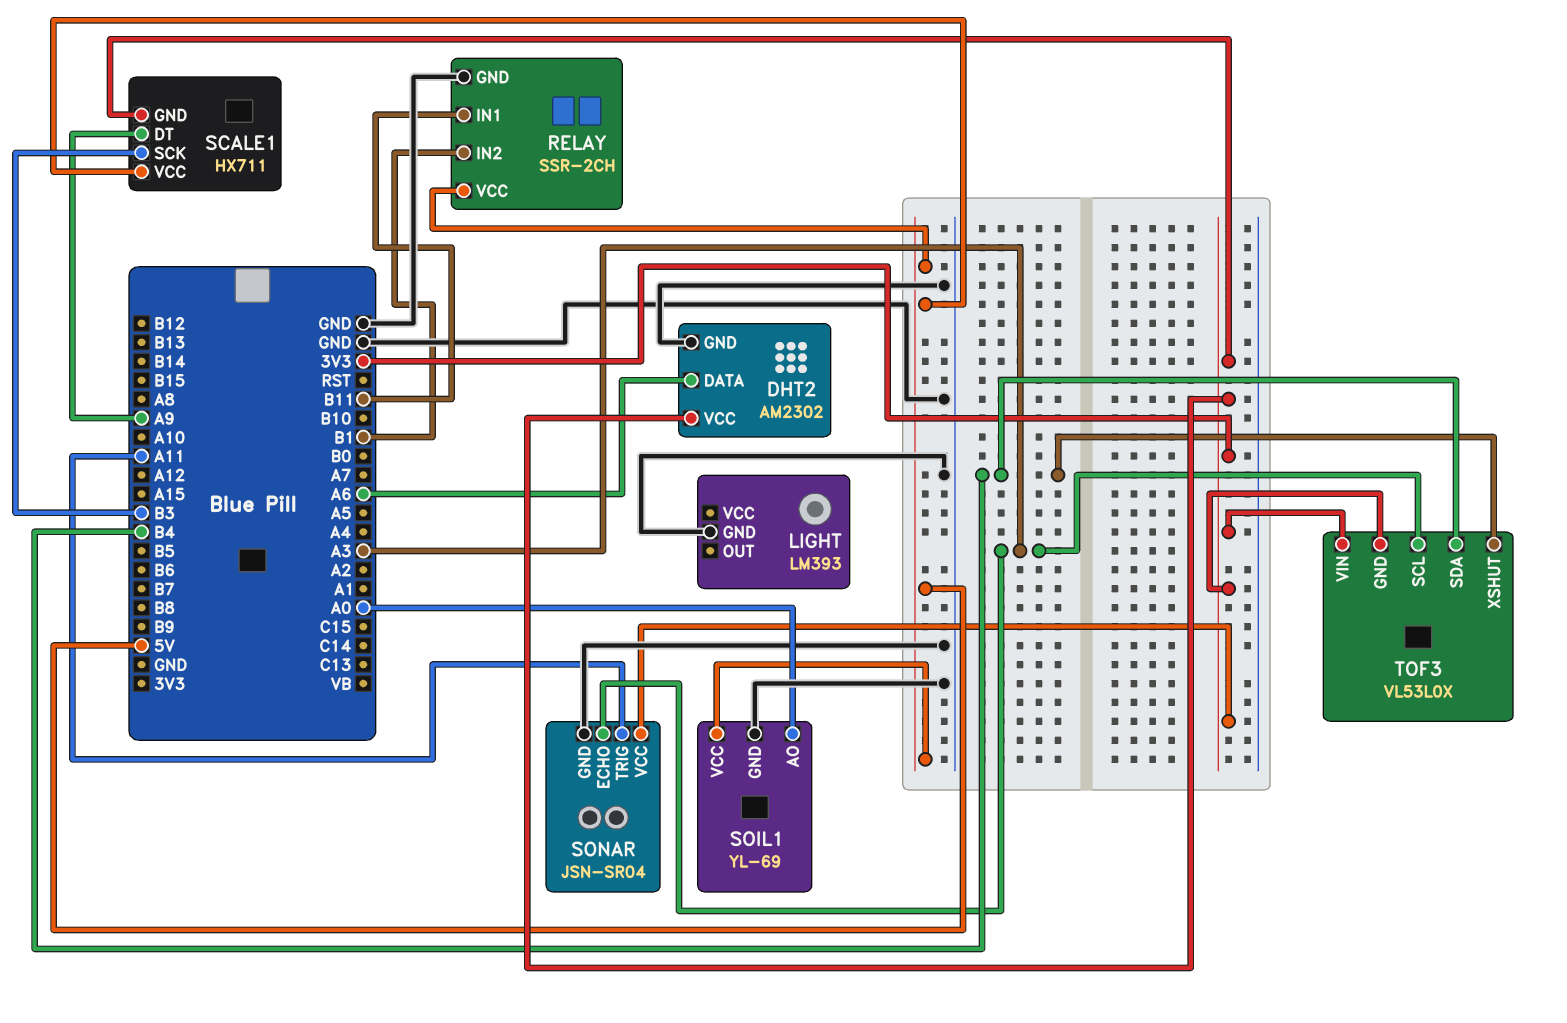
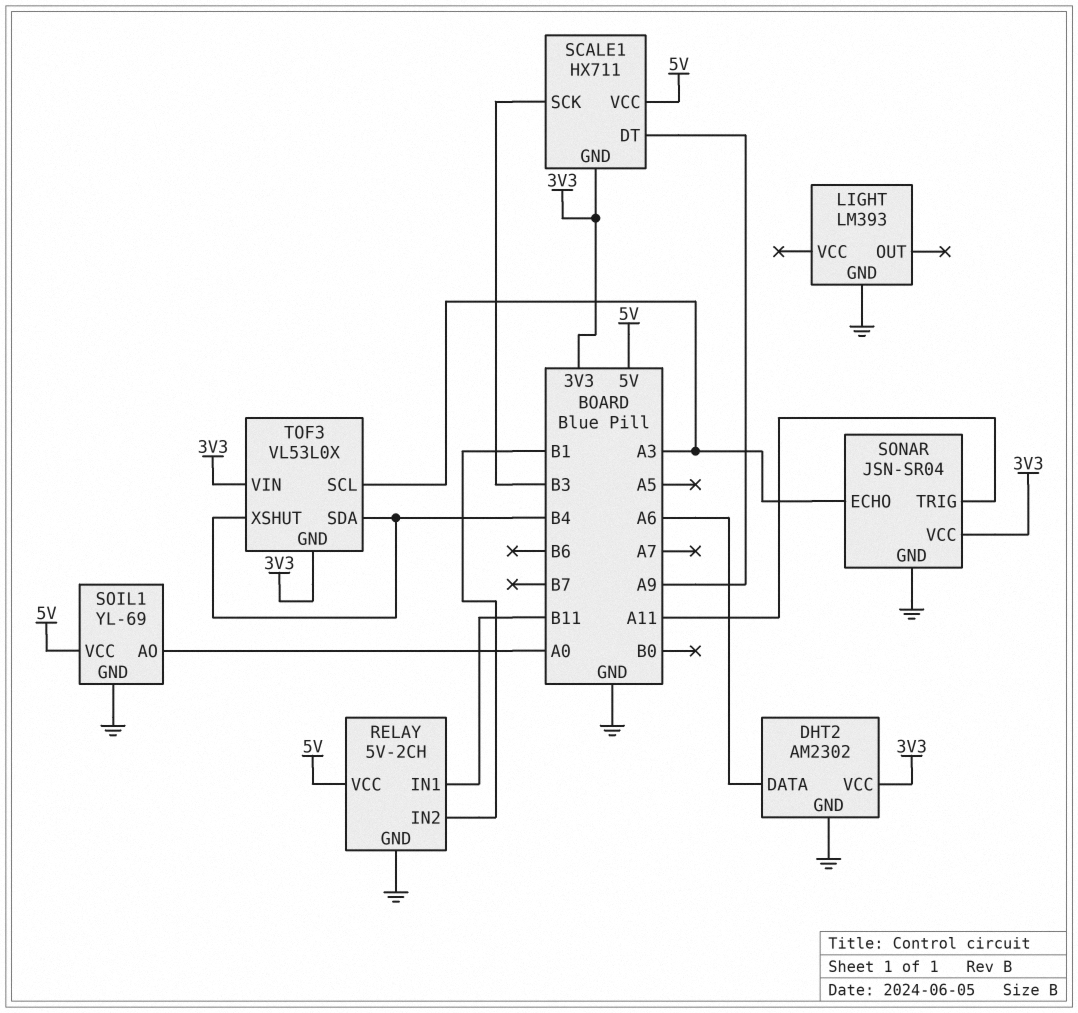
RELAY: SSR-2CH -> 5V-2CH

